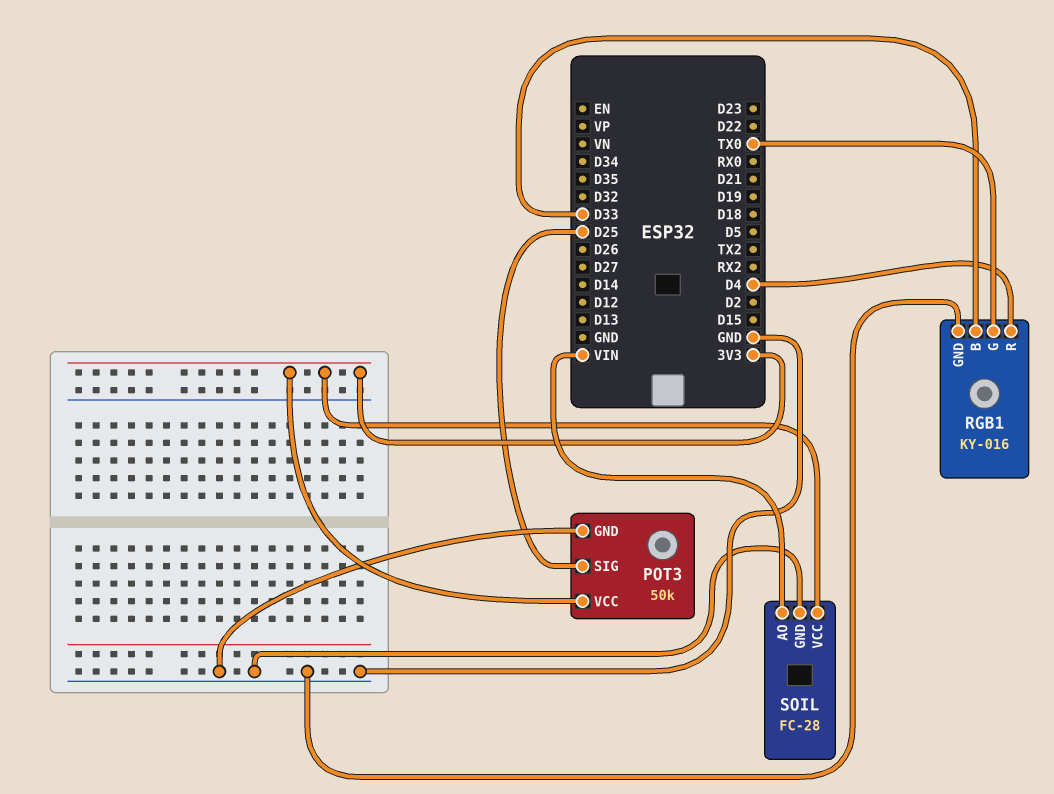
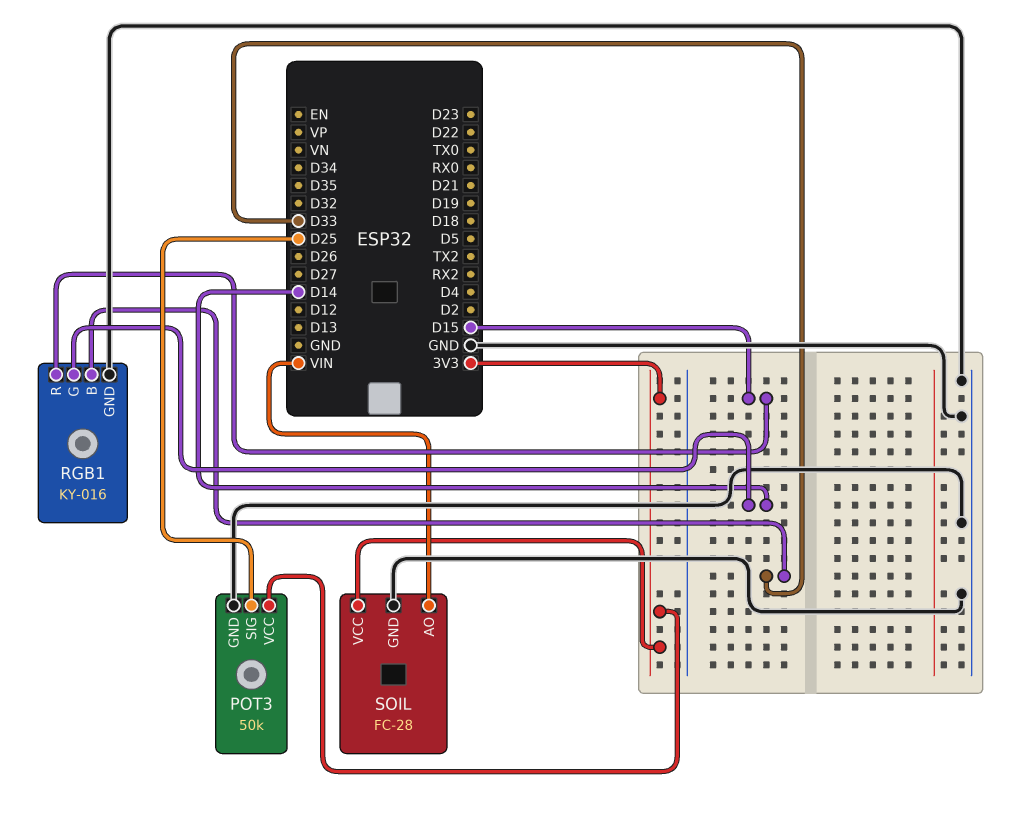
RGB1 pin G: TX0 -> D14
RGB1 pin R: D4 -> D15

